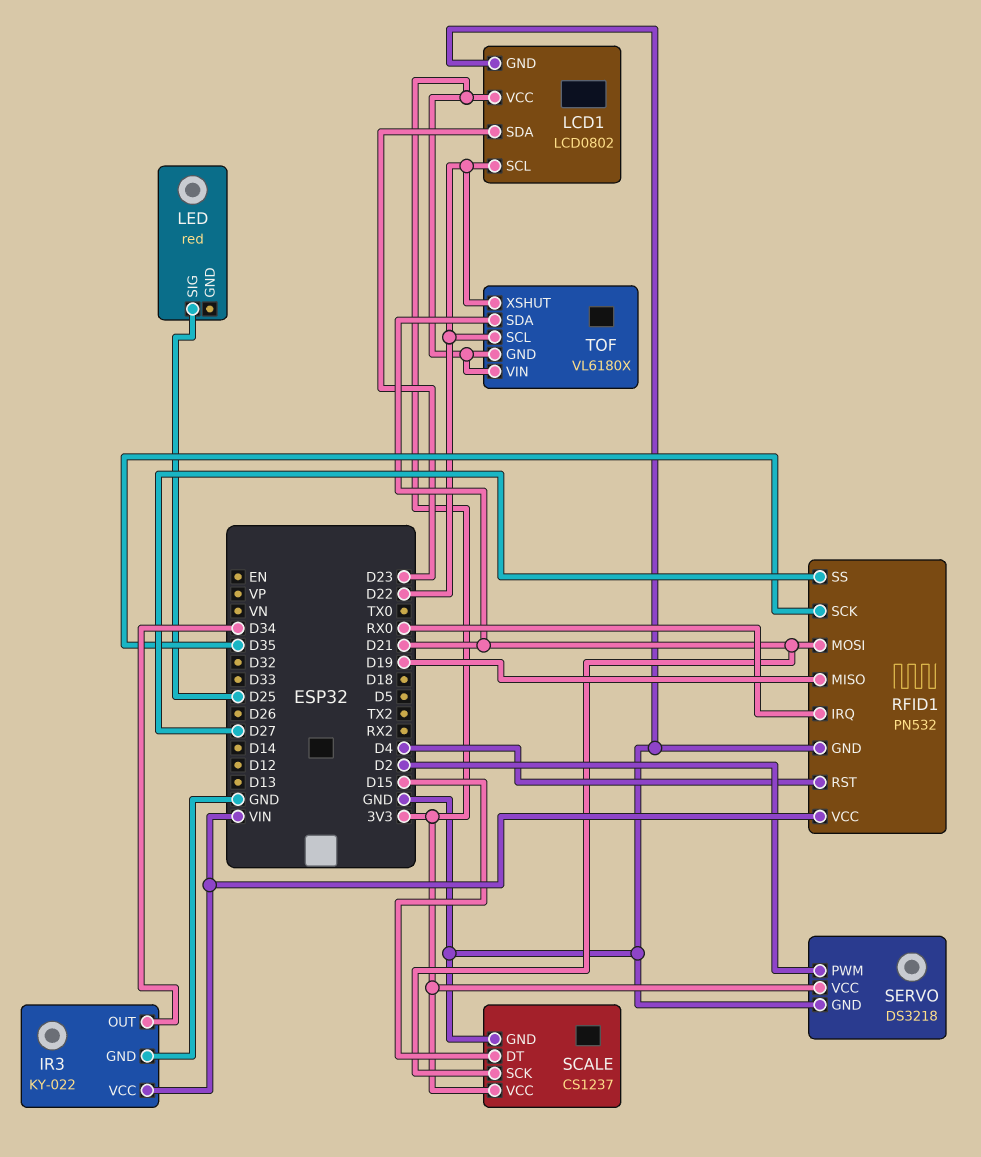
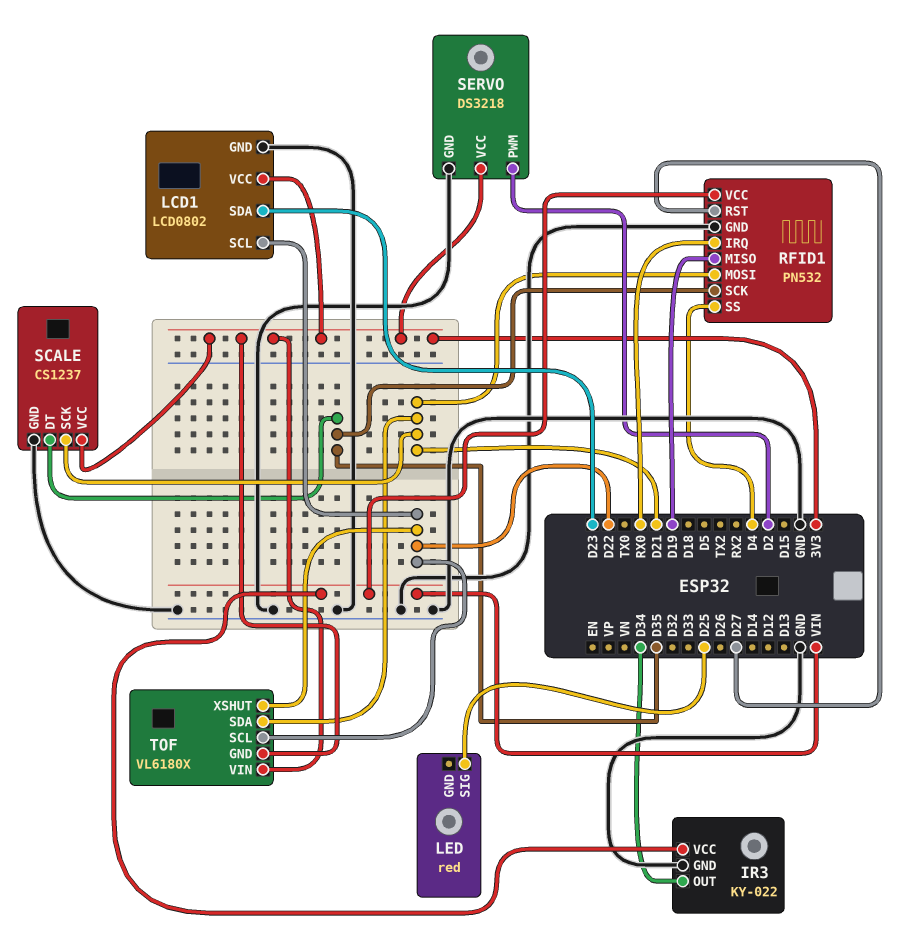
RFID1 pin RST: D4 -> D27
RFID1 pin SS: D27 -> D4
SCALE pin DT: D15 -> D35

